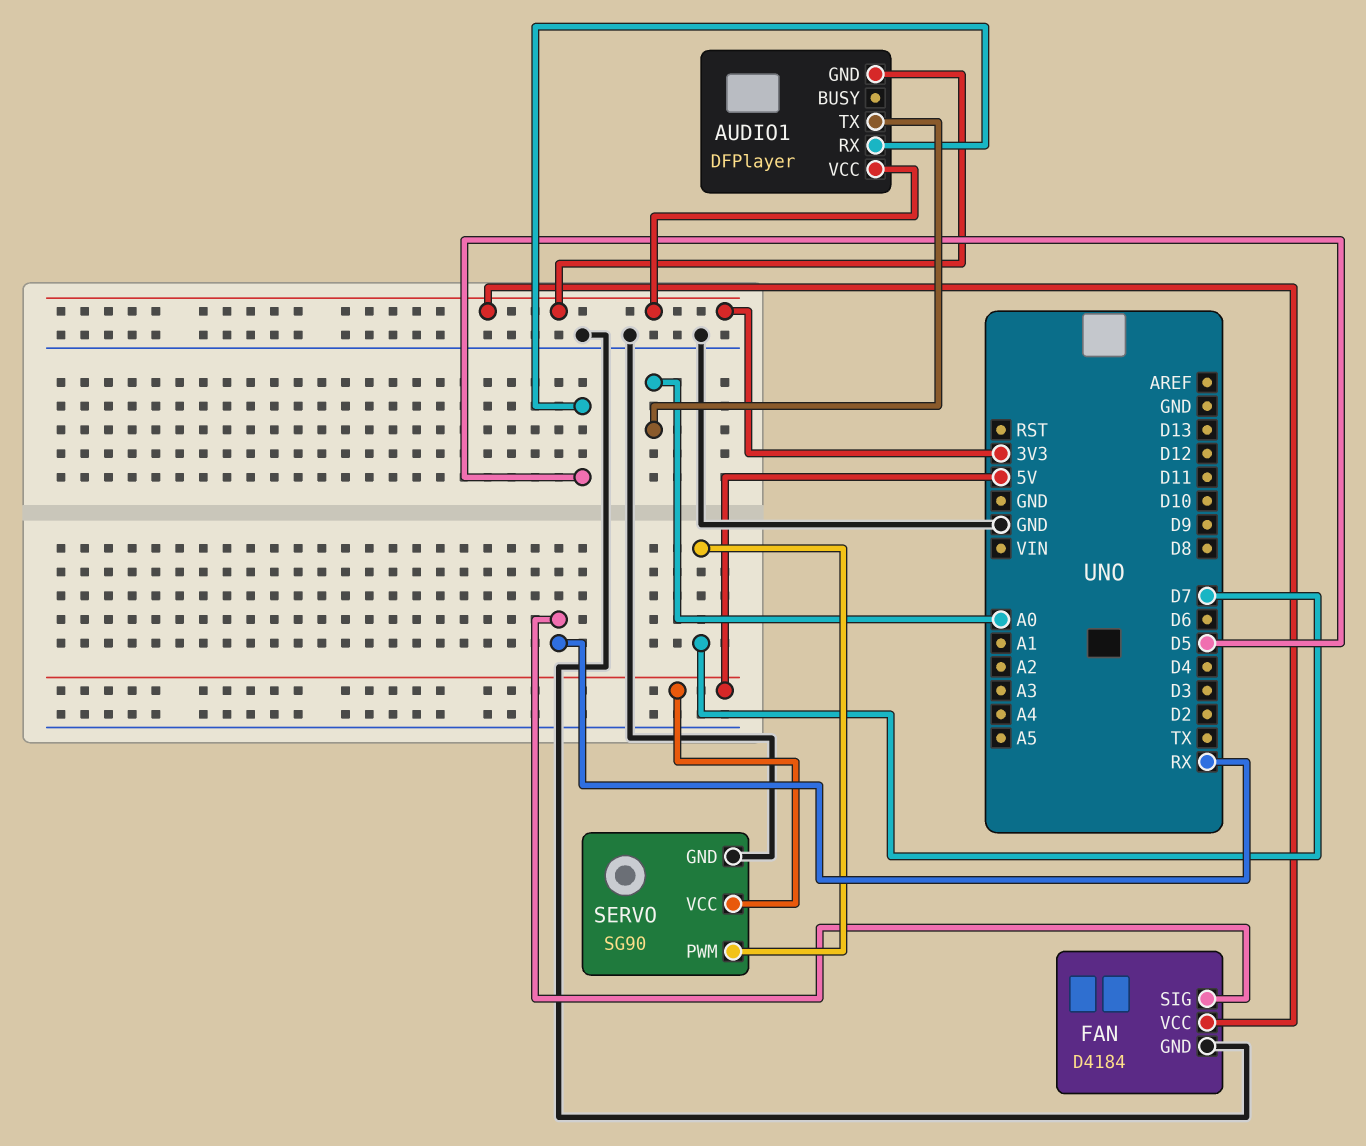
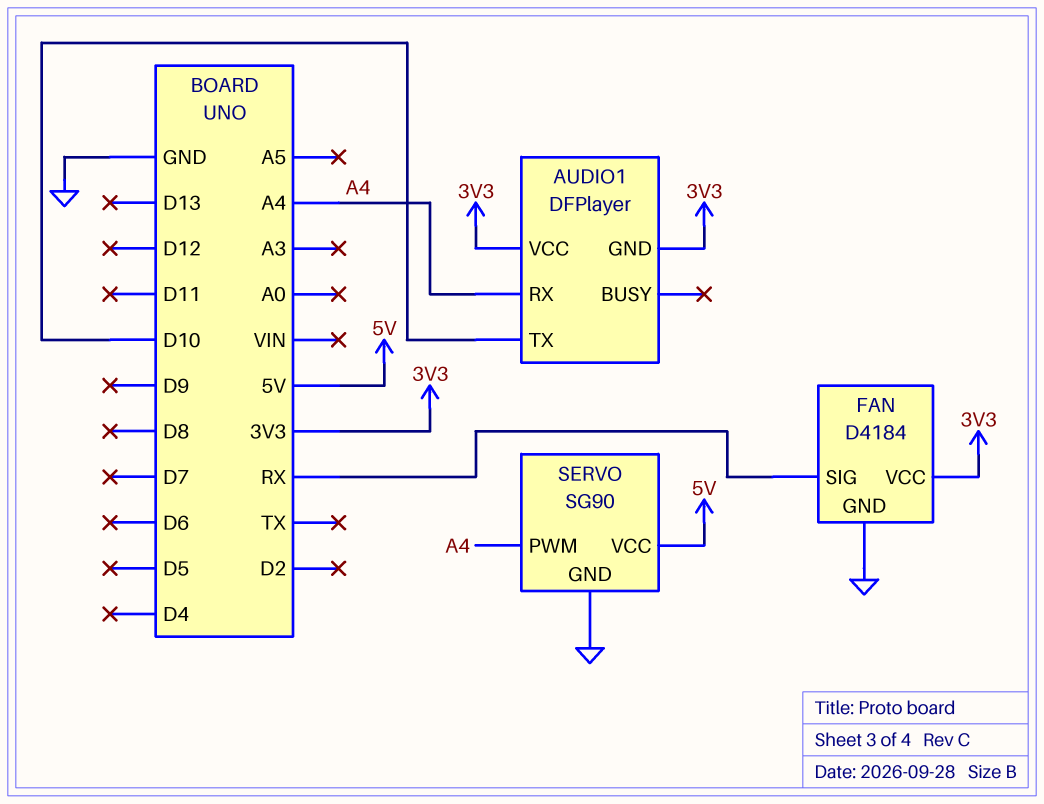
AUDIO1 pin RX: D5 -> A4
AUDIO1 pin TX: A0 -> D10
SERVO pin PWM: D7 -> A4

